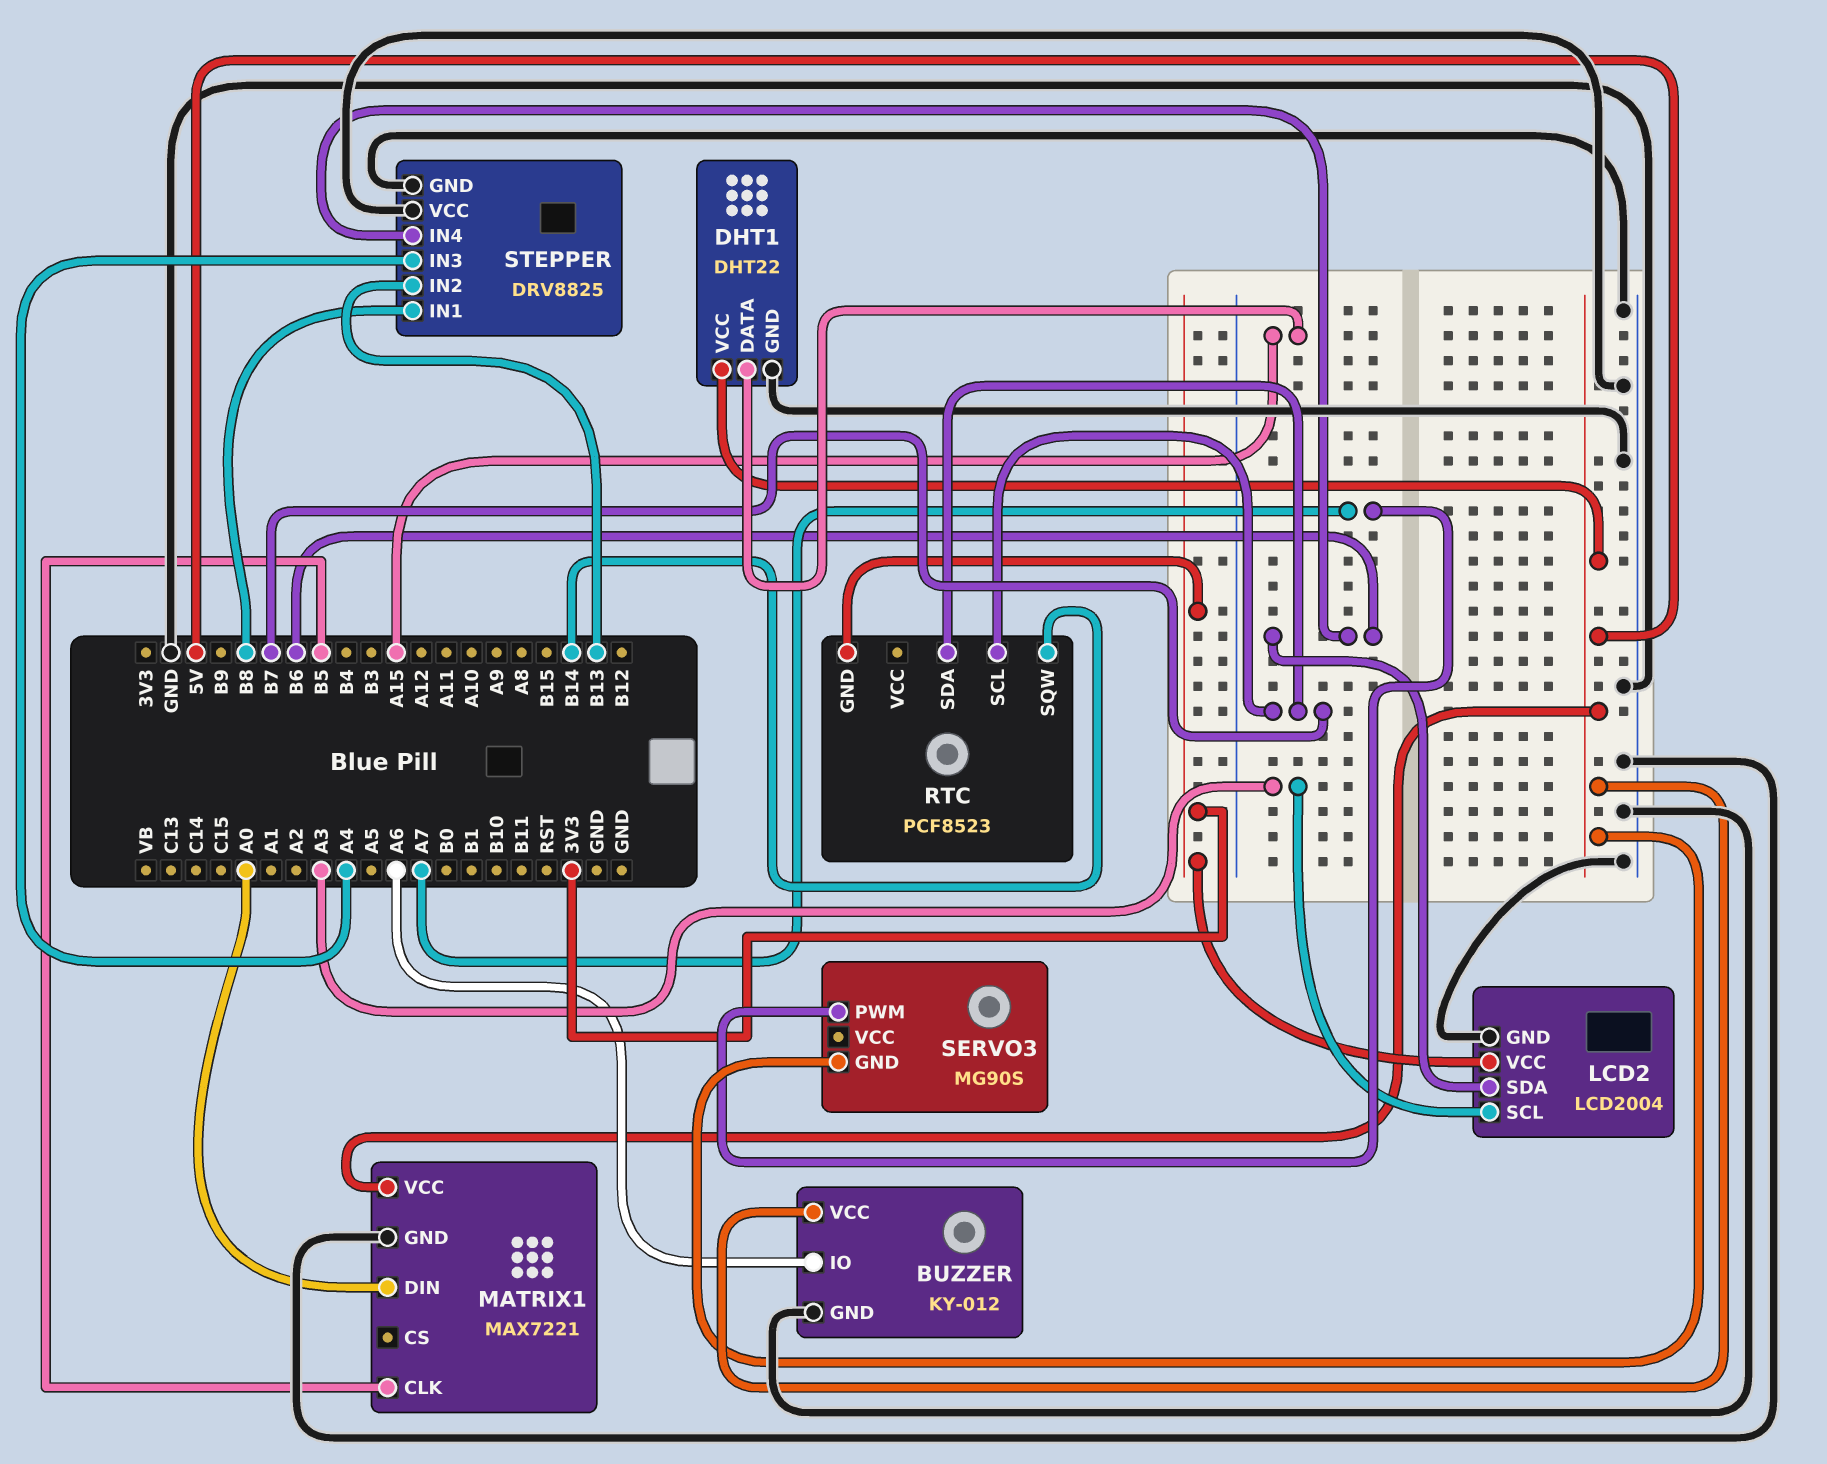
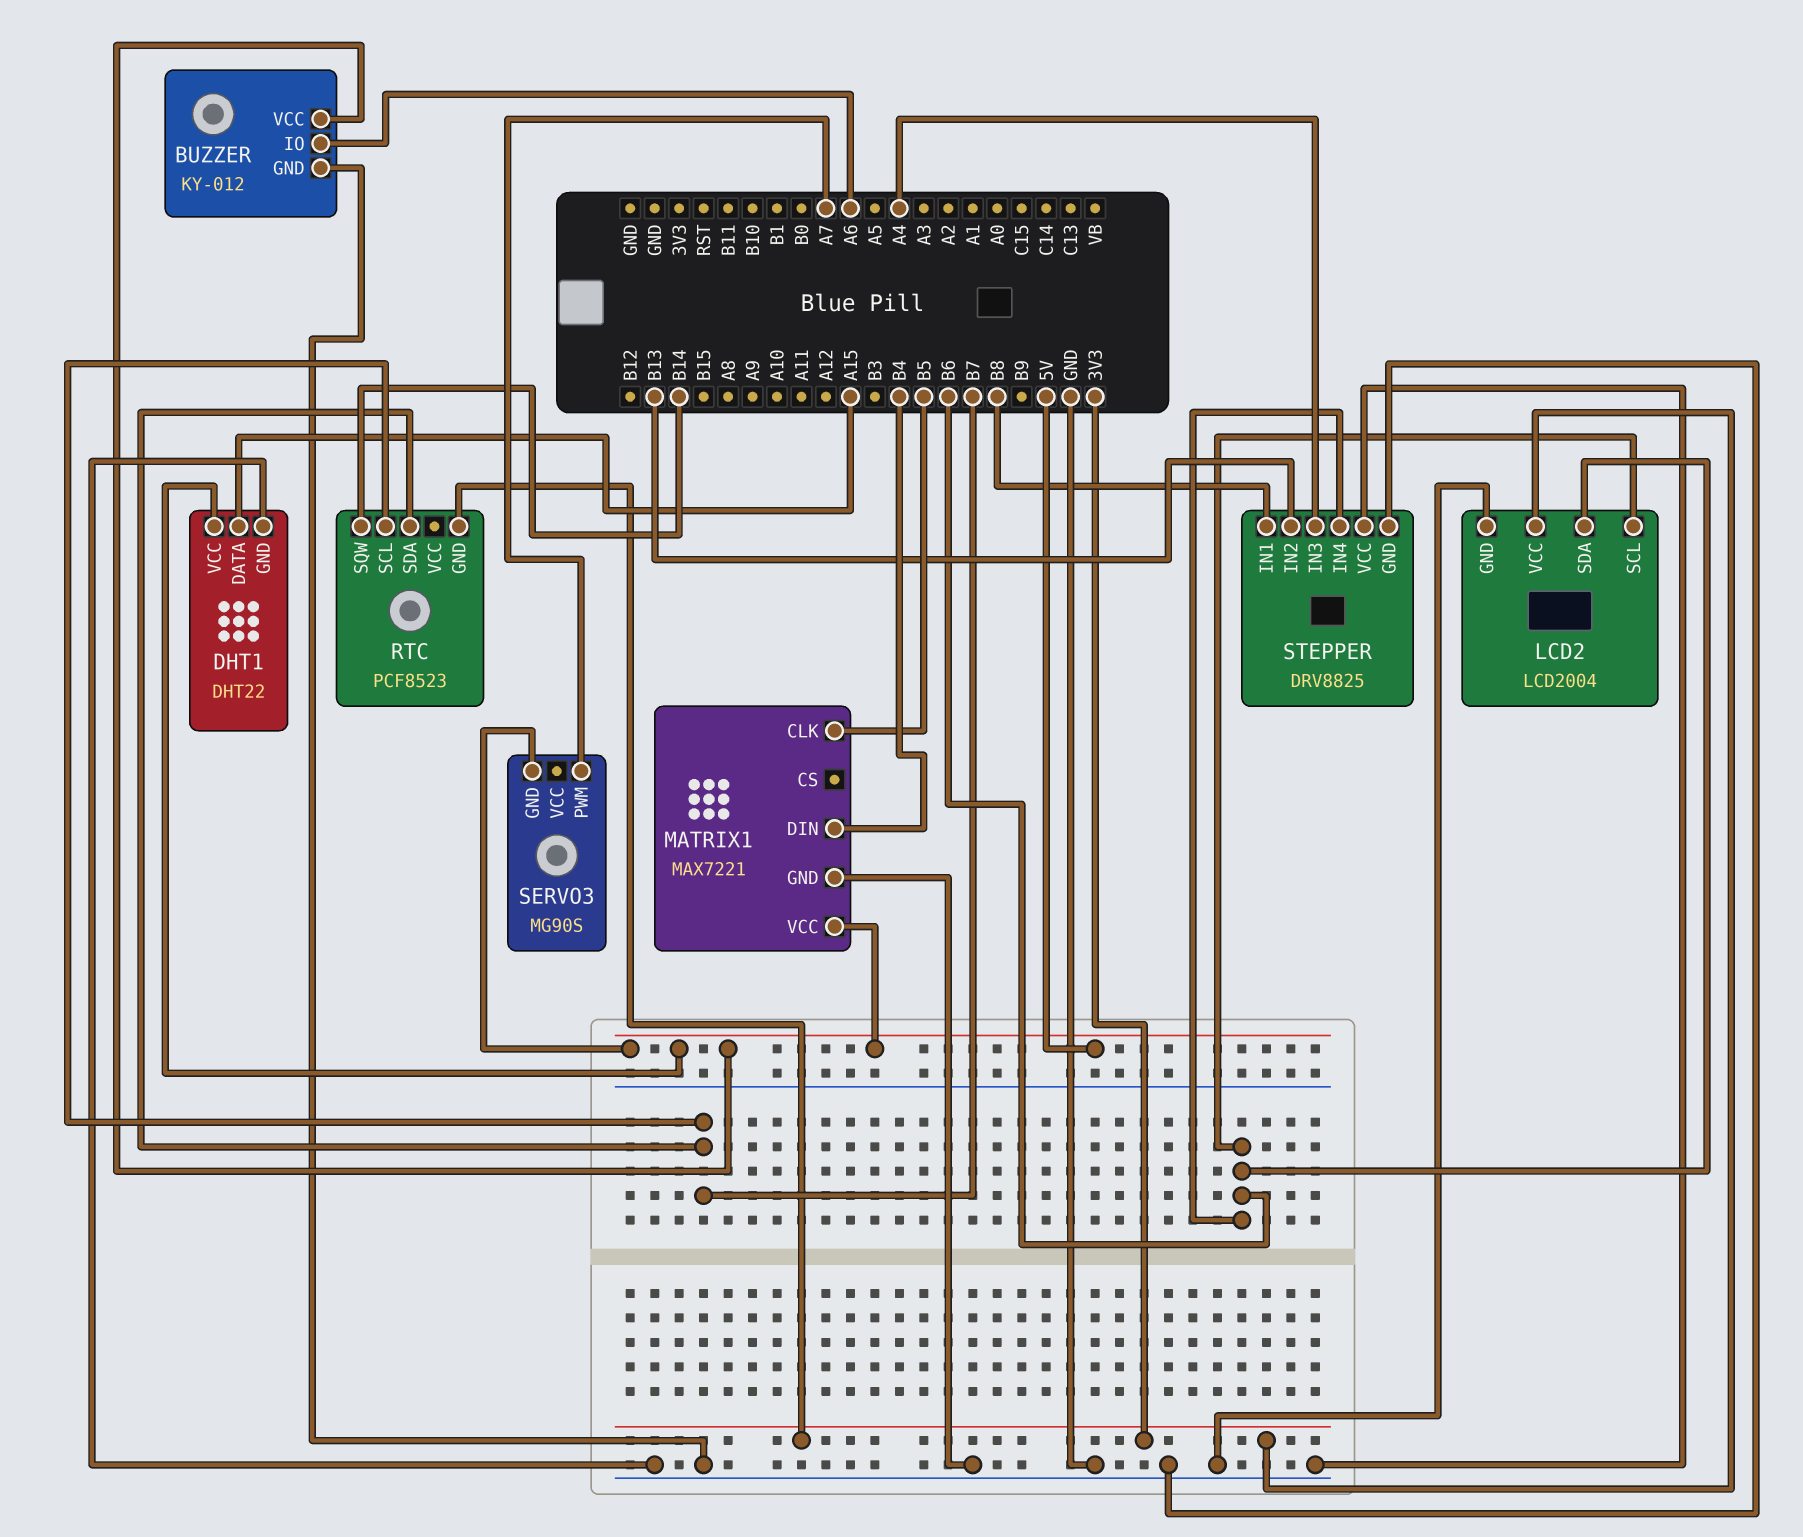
LCD2 pin SCL: A3 -> B6
MATRIX1 pin DIN: A0 -> B4

